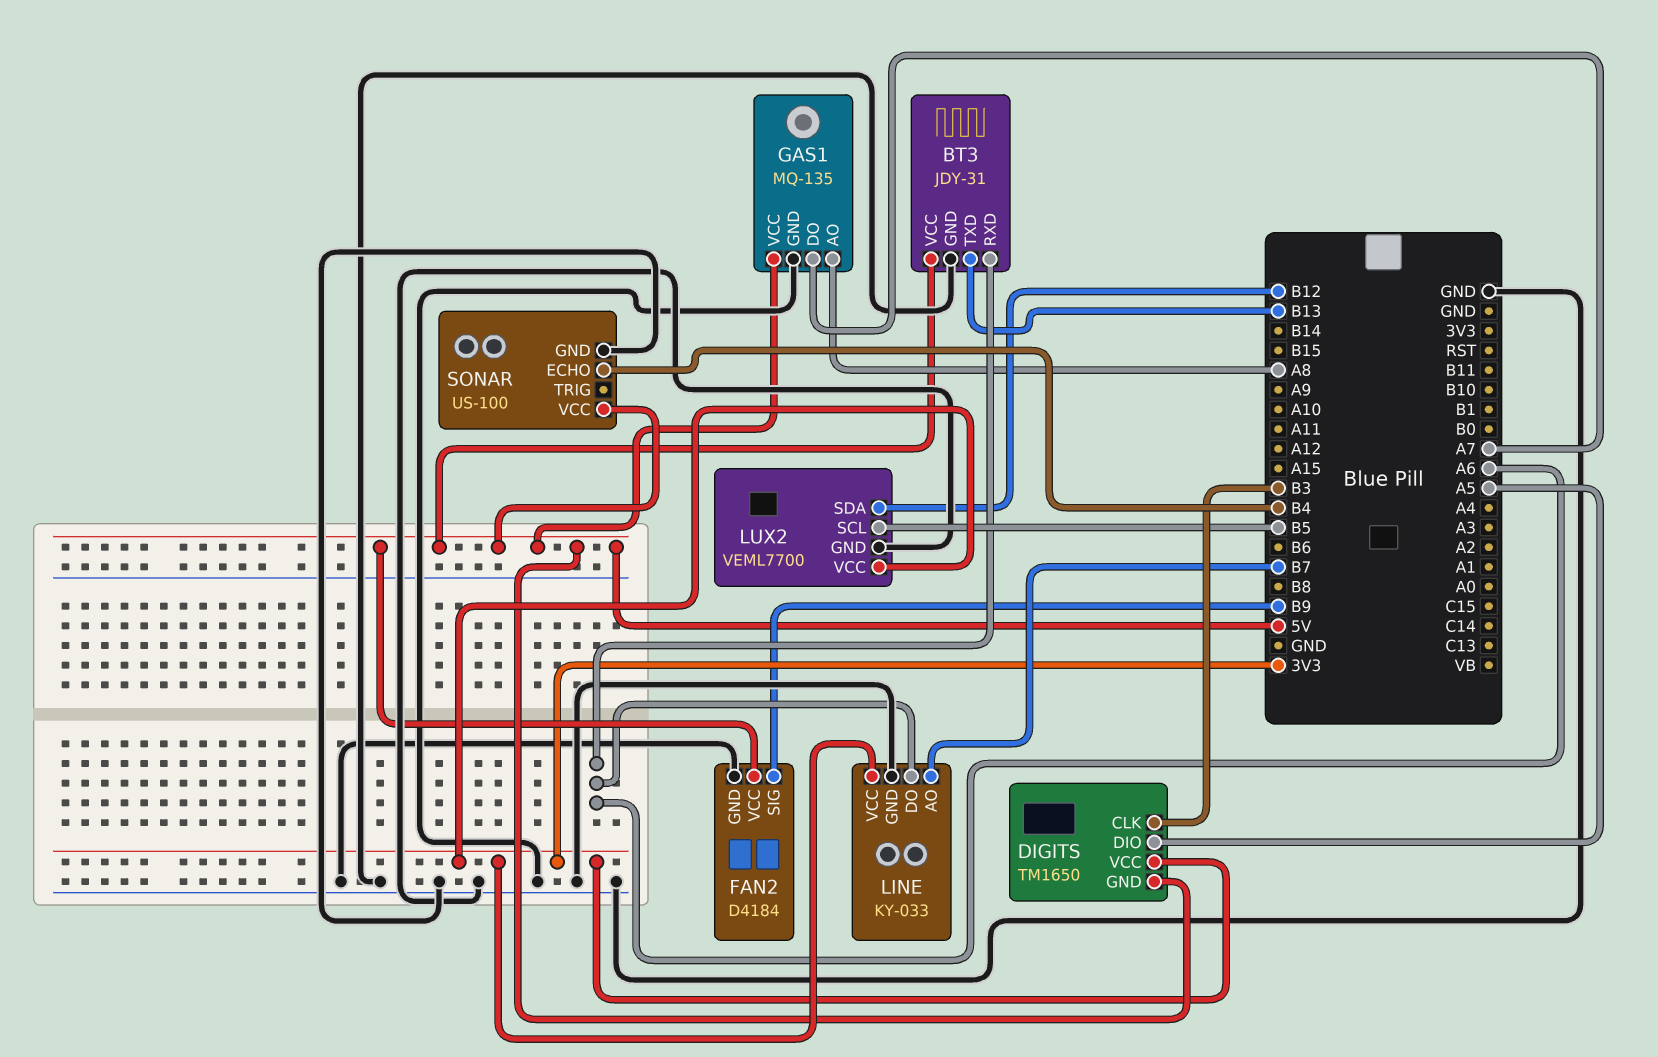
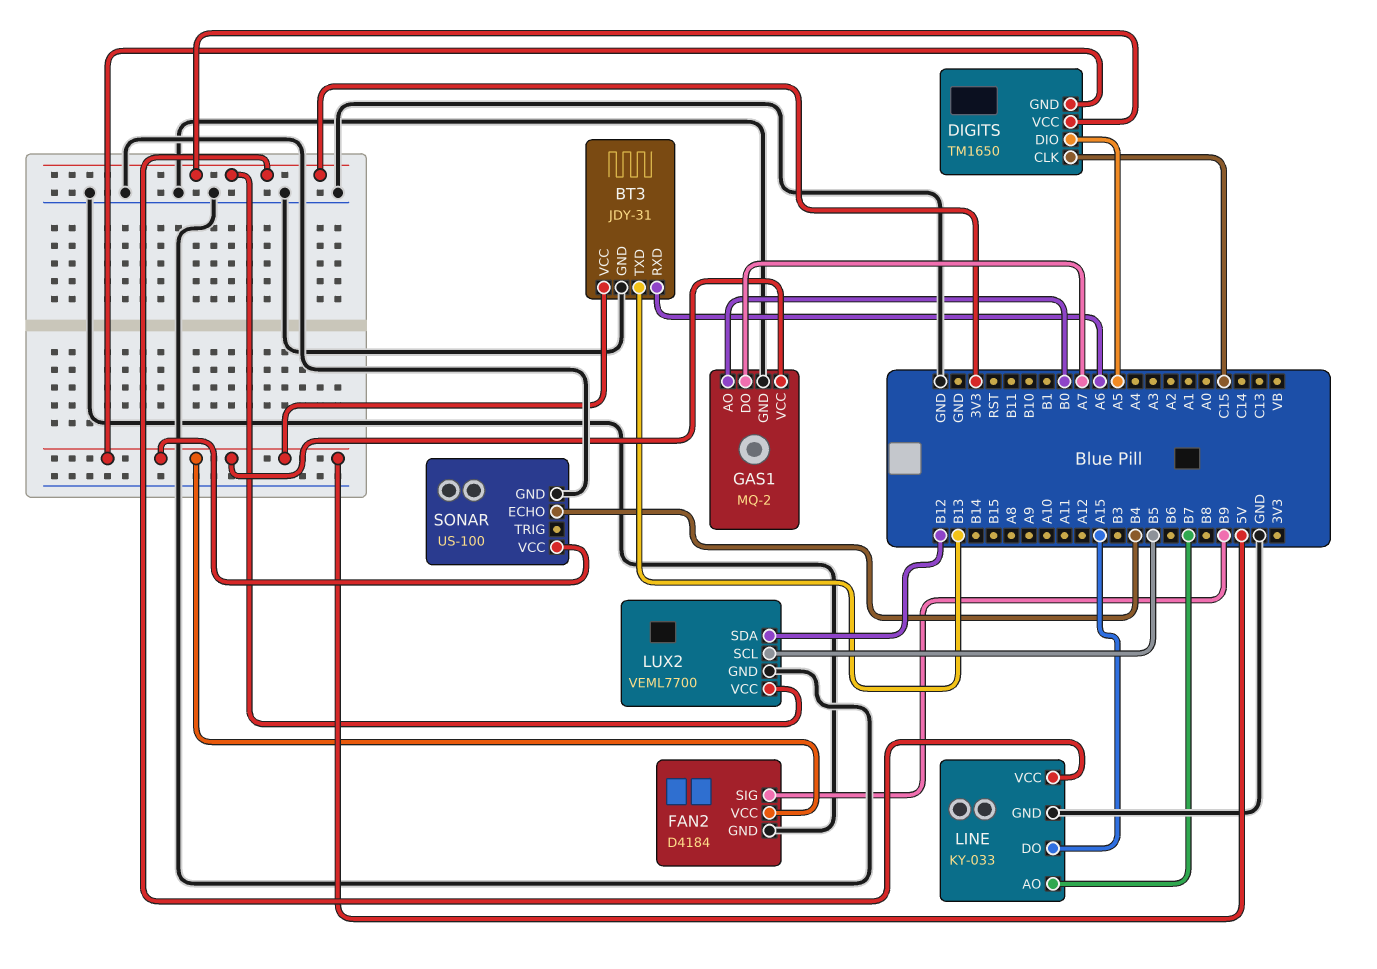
DIGITS pin CLK: B3 -> C15
GAS1: MQ-135 -> MQ-2
GAS1 pin AO: A8 -> B0
LINE pin DO: A6 -> A15

